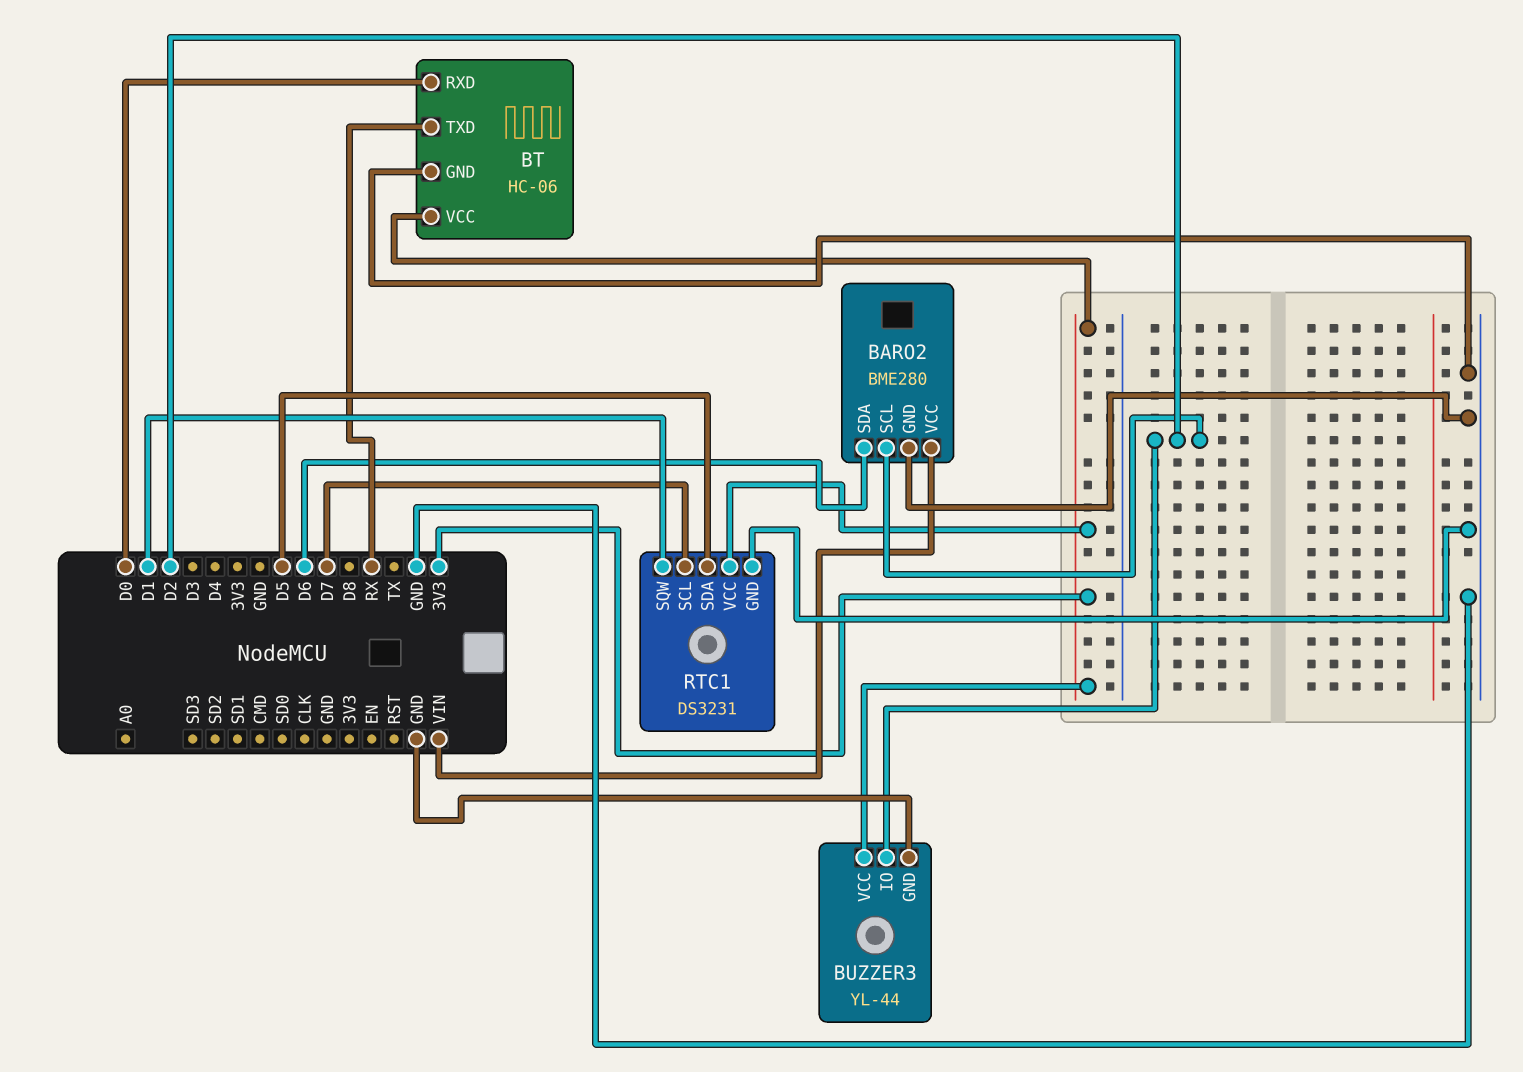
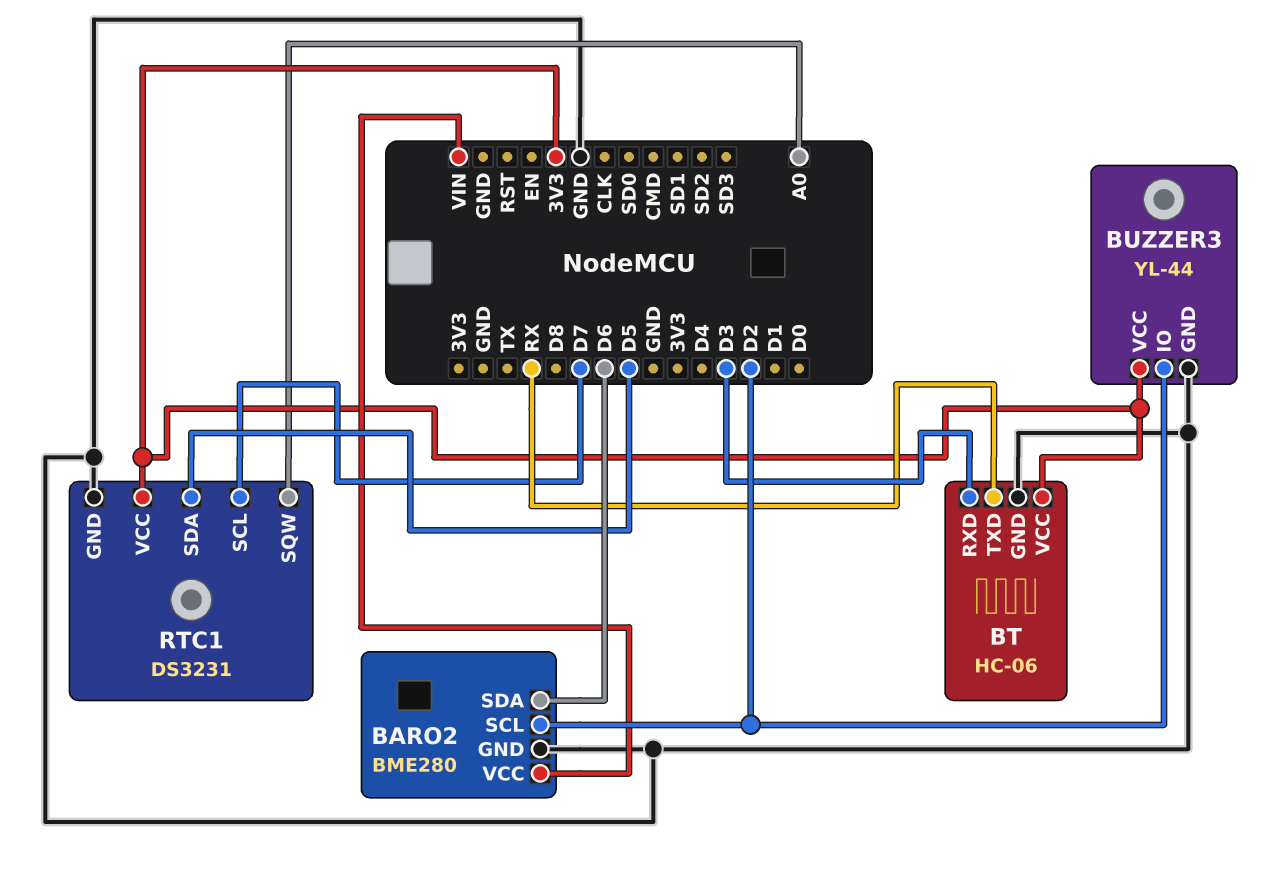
BT pin RXD: D0 -> D3
RTC1 pin SQW: D1 -> A0

